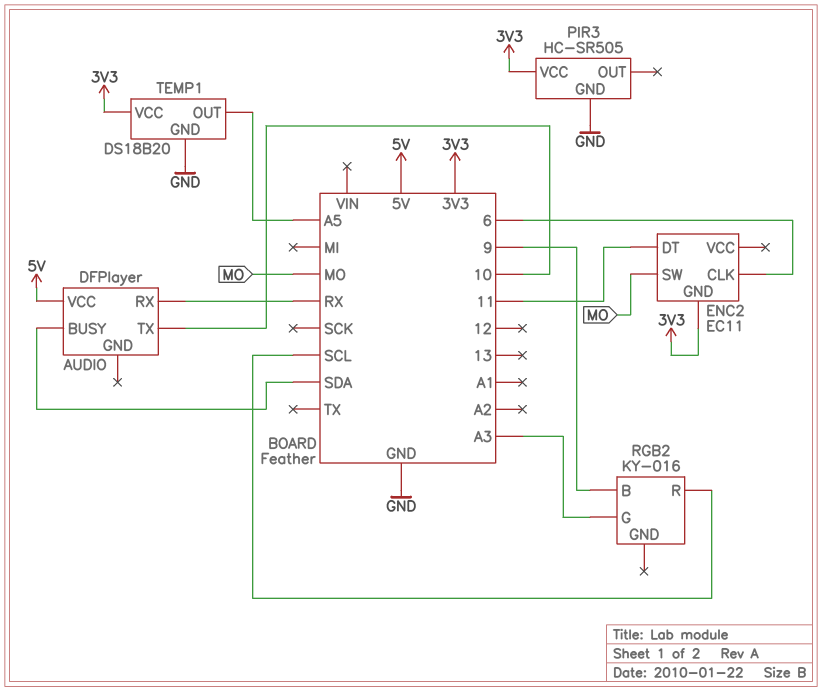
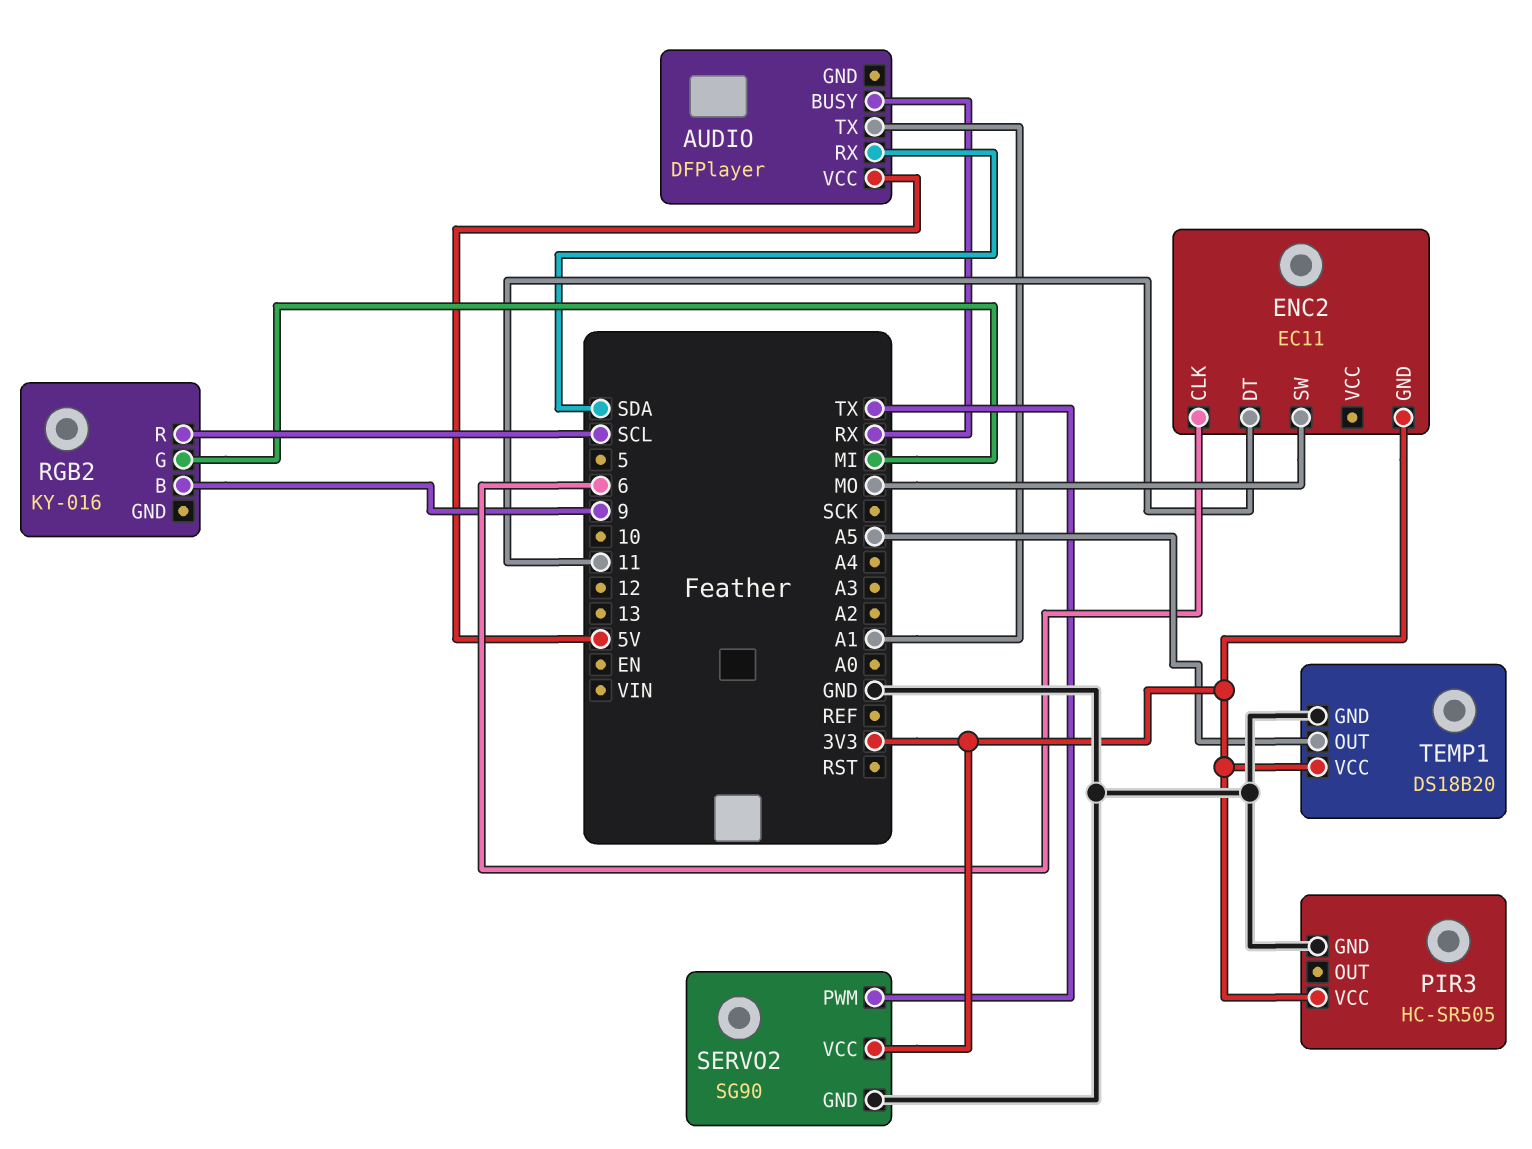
AUDIO pin BUSY: SDA -> RX
AUDIO pin RX: RX -> SDA
AUDIO pin TX: 10 -> A1
RGB2 pin G: A3 -> MI
SERVO2: none -> SG90
SERVO2 pin GND: none -> GND
SERVO2 pin PWM: none -> TX
SERVO2 pin VCC: none -> 3V3

